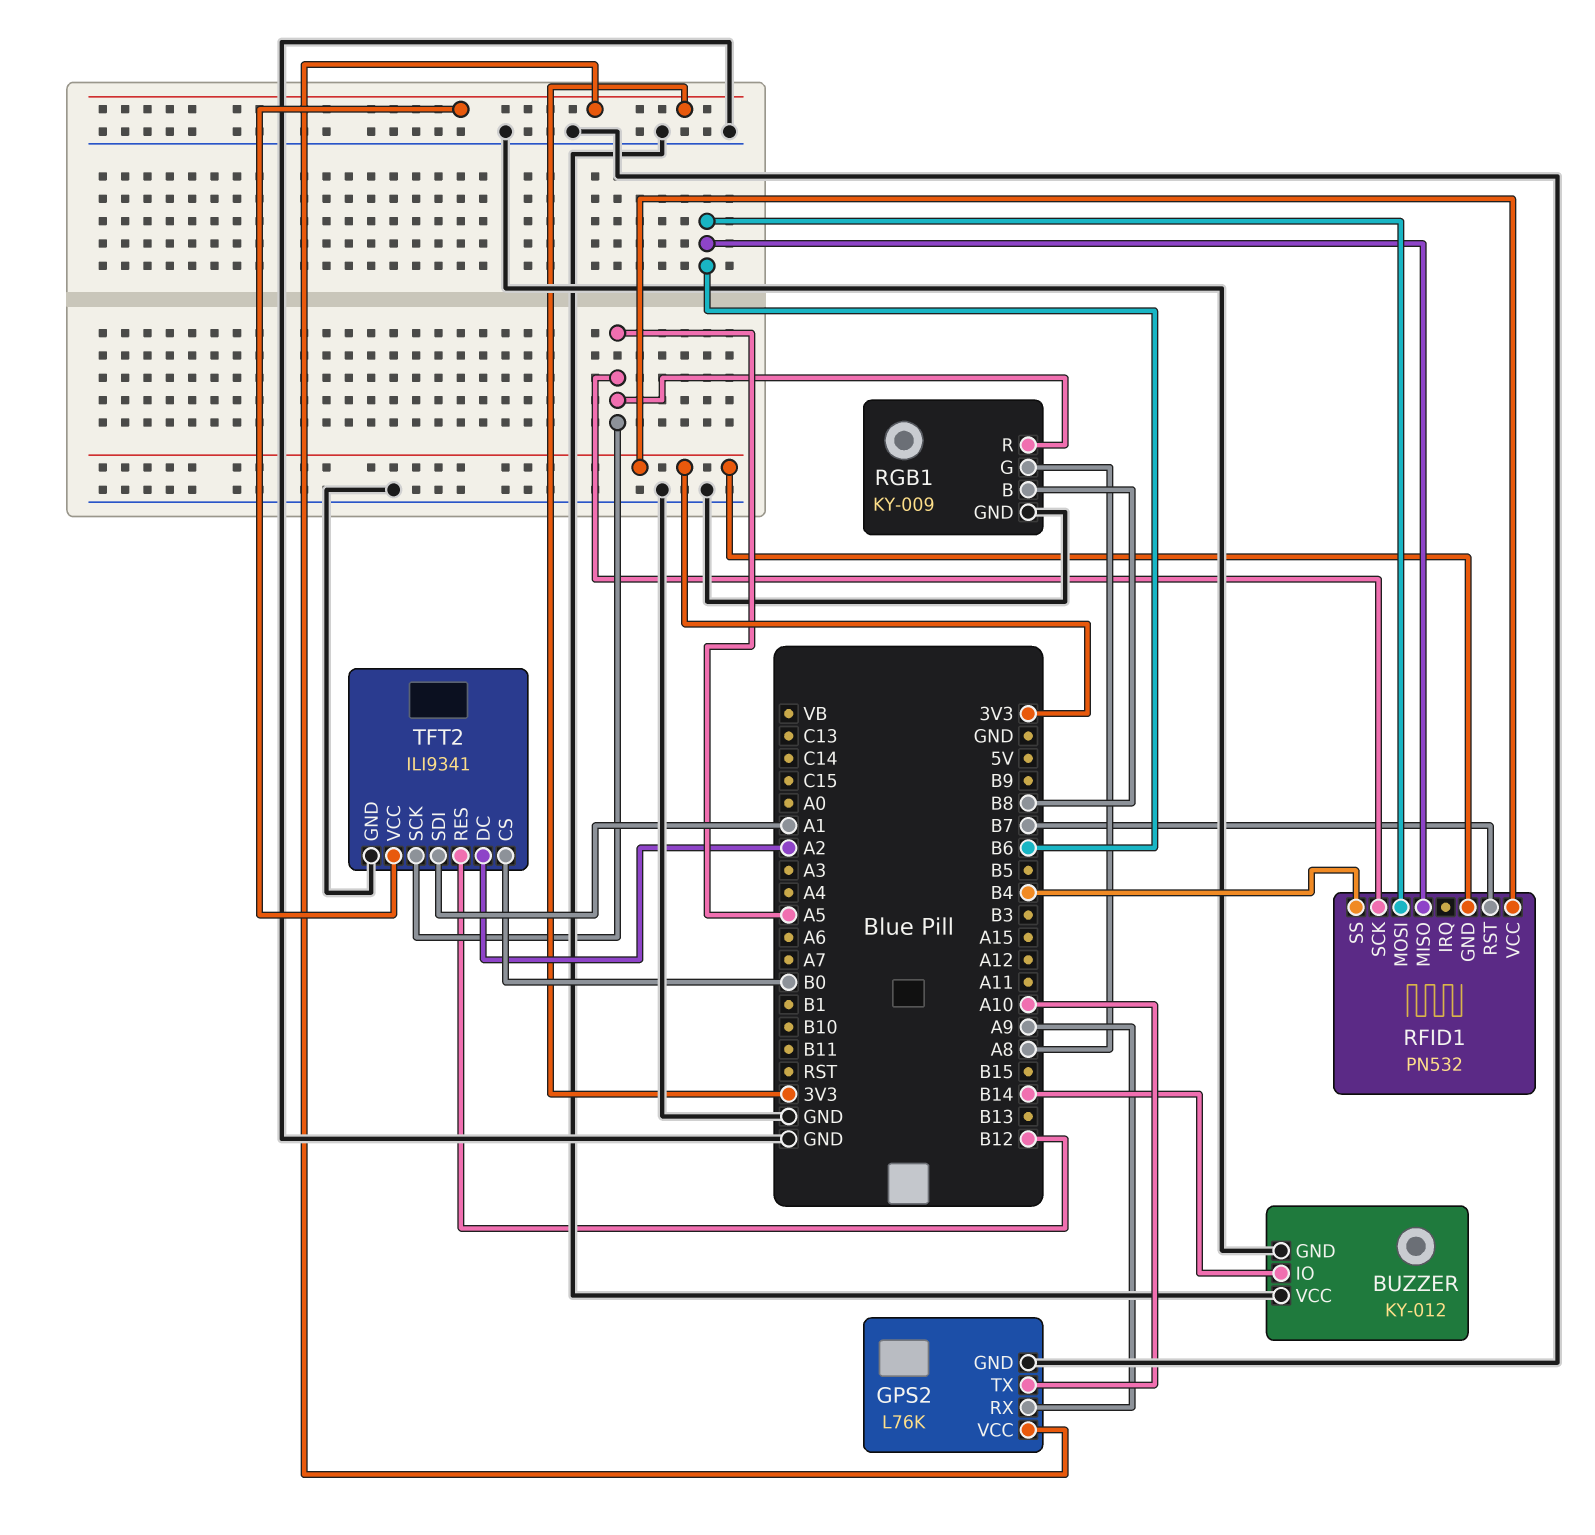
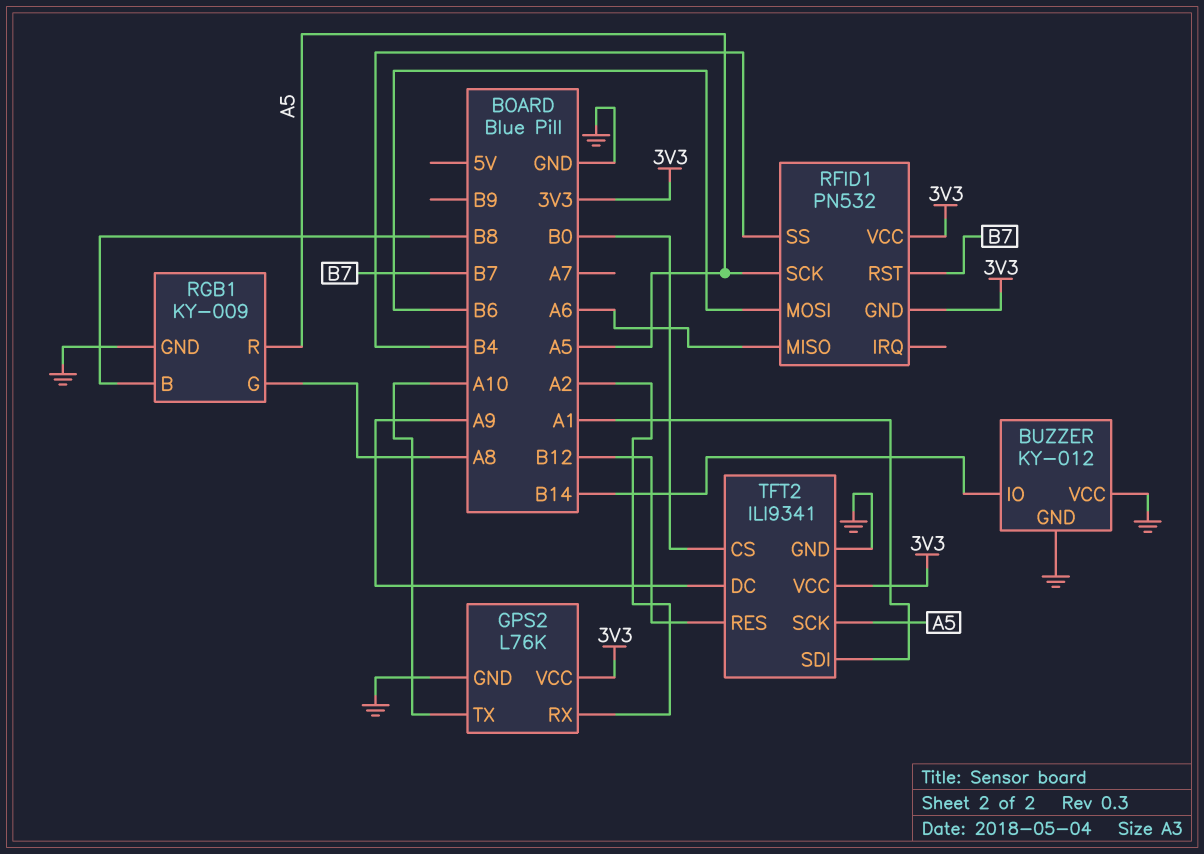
GPS2 pin RX: A9 -> A2
RFID1 pin MISO: B6 -> A6
TFT2 pin DC: A2 -> A9

